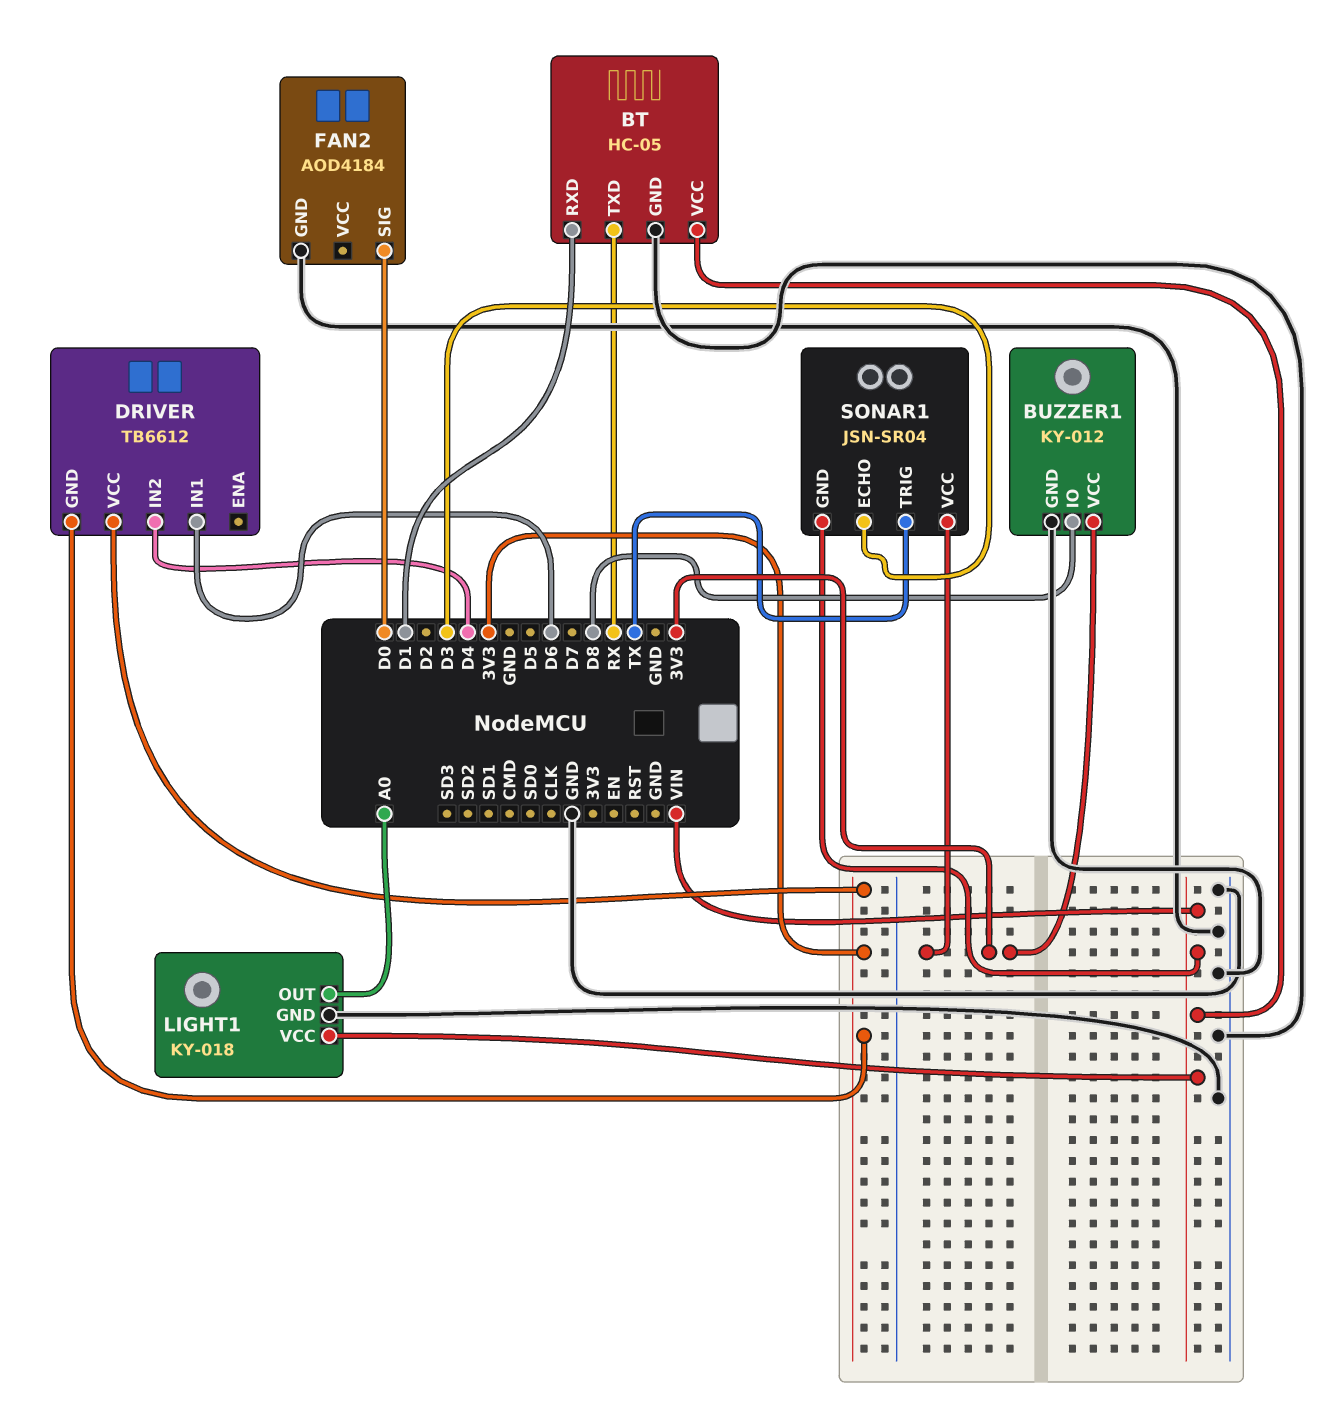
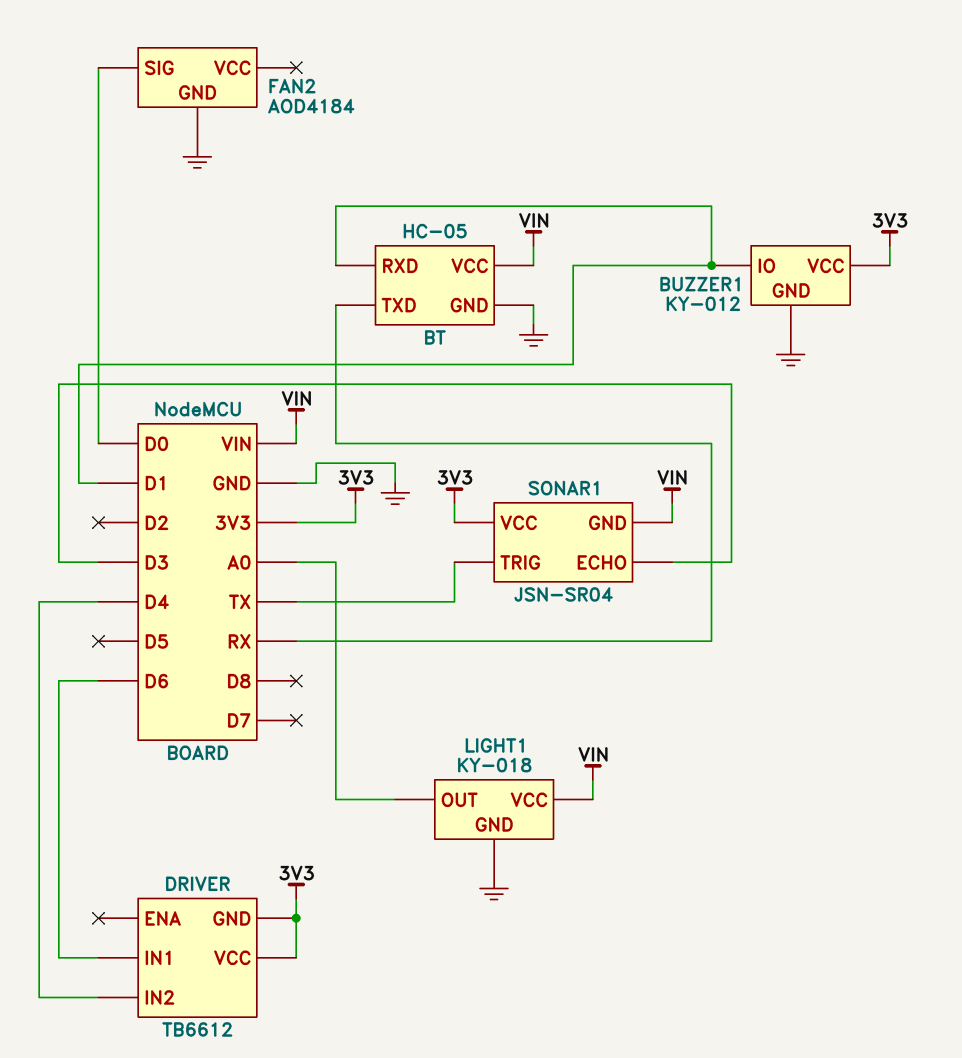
BUZZER1 pin IO: D8 -> D1

